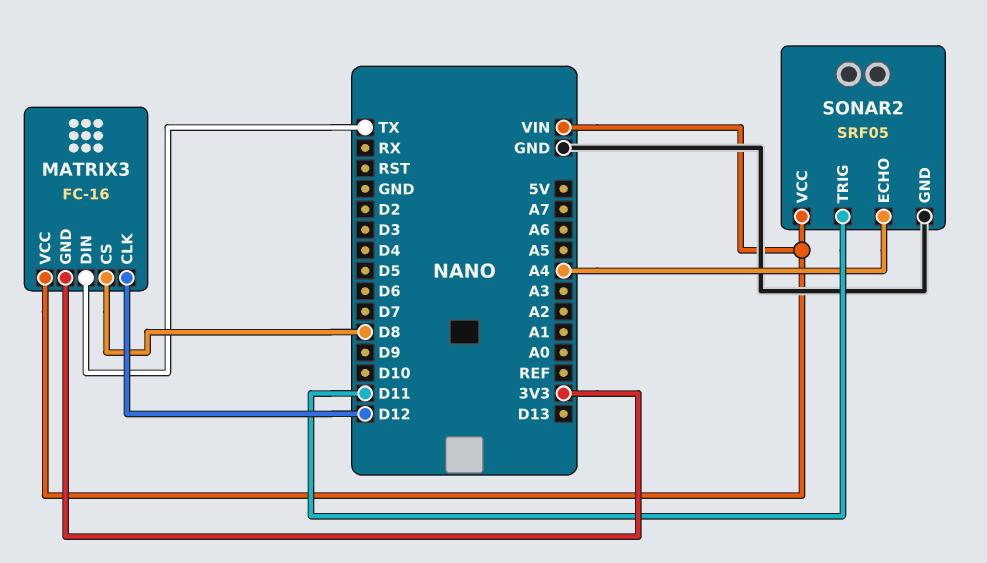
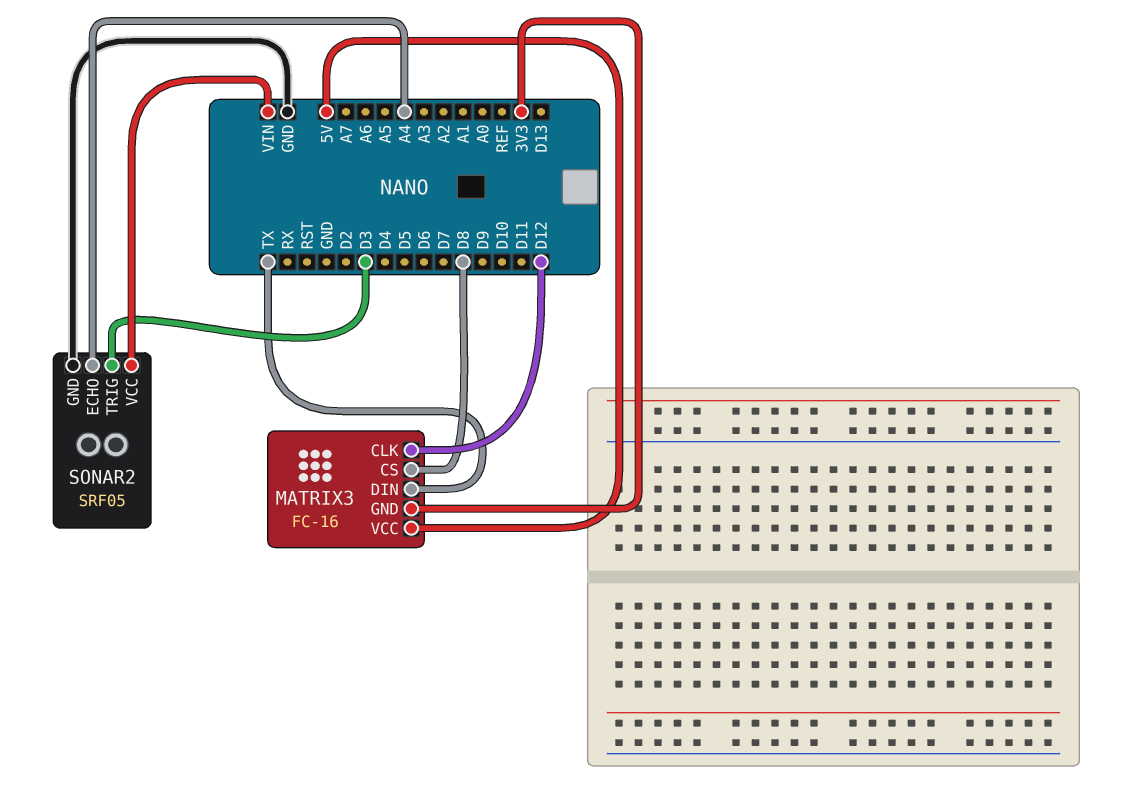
MATRIX3 pin VCC: VIN -> 5V
SONAR2 pin TRIG: D11 -> D3

